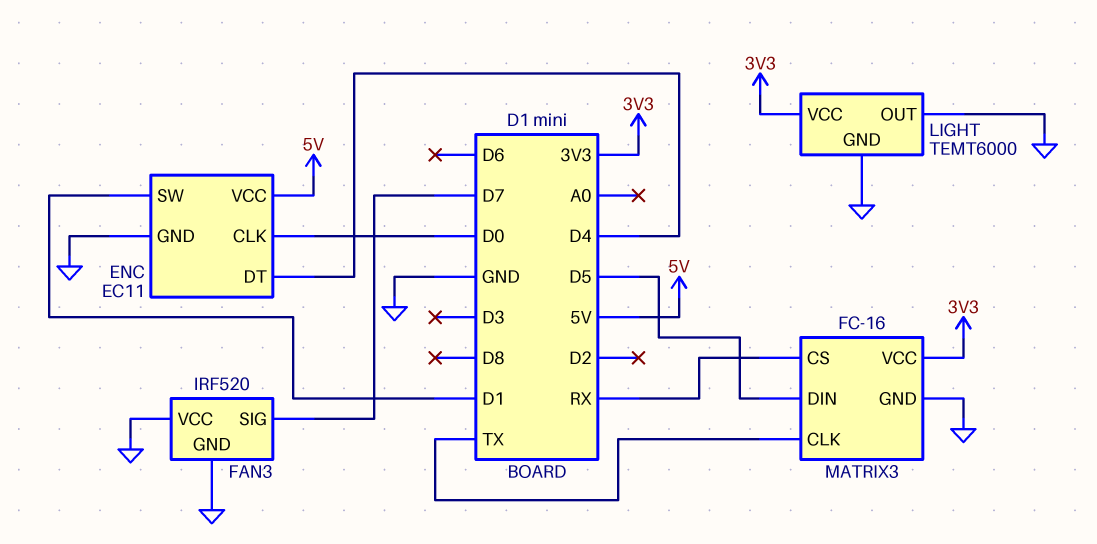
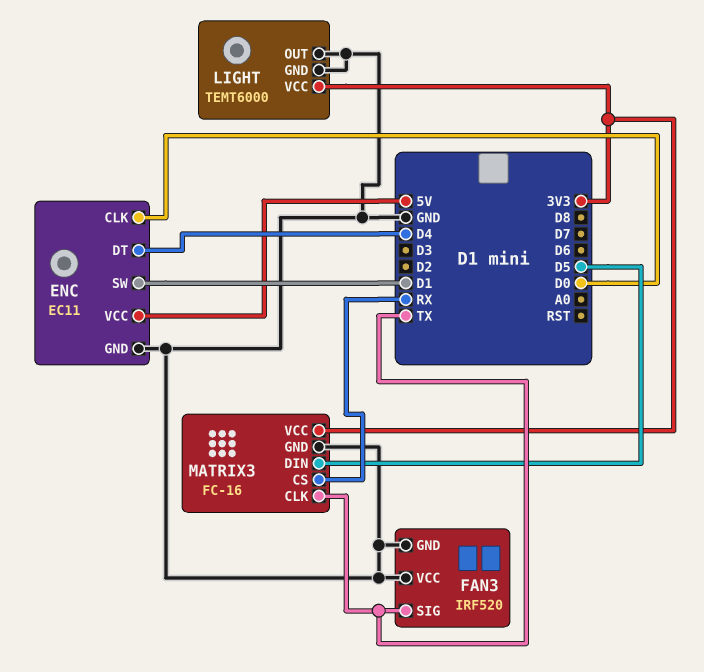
FAN3 pin SIG: D7 -> TX

